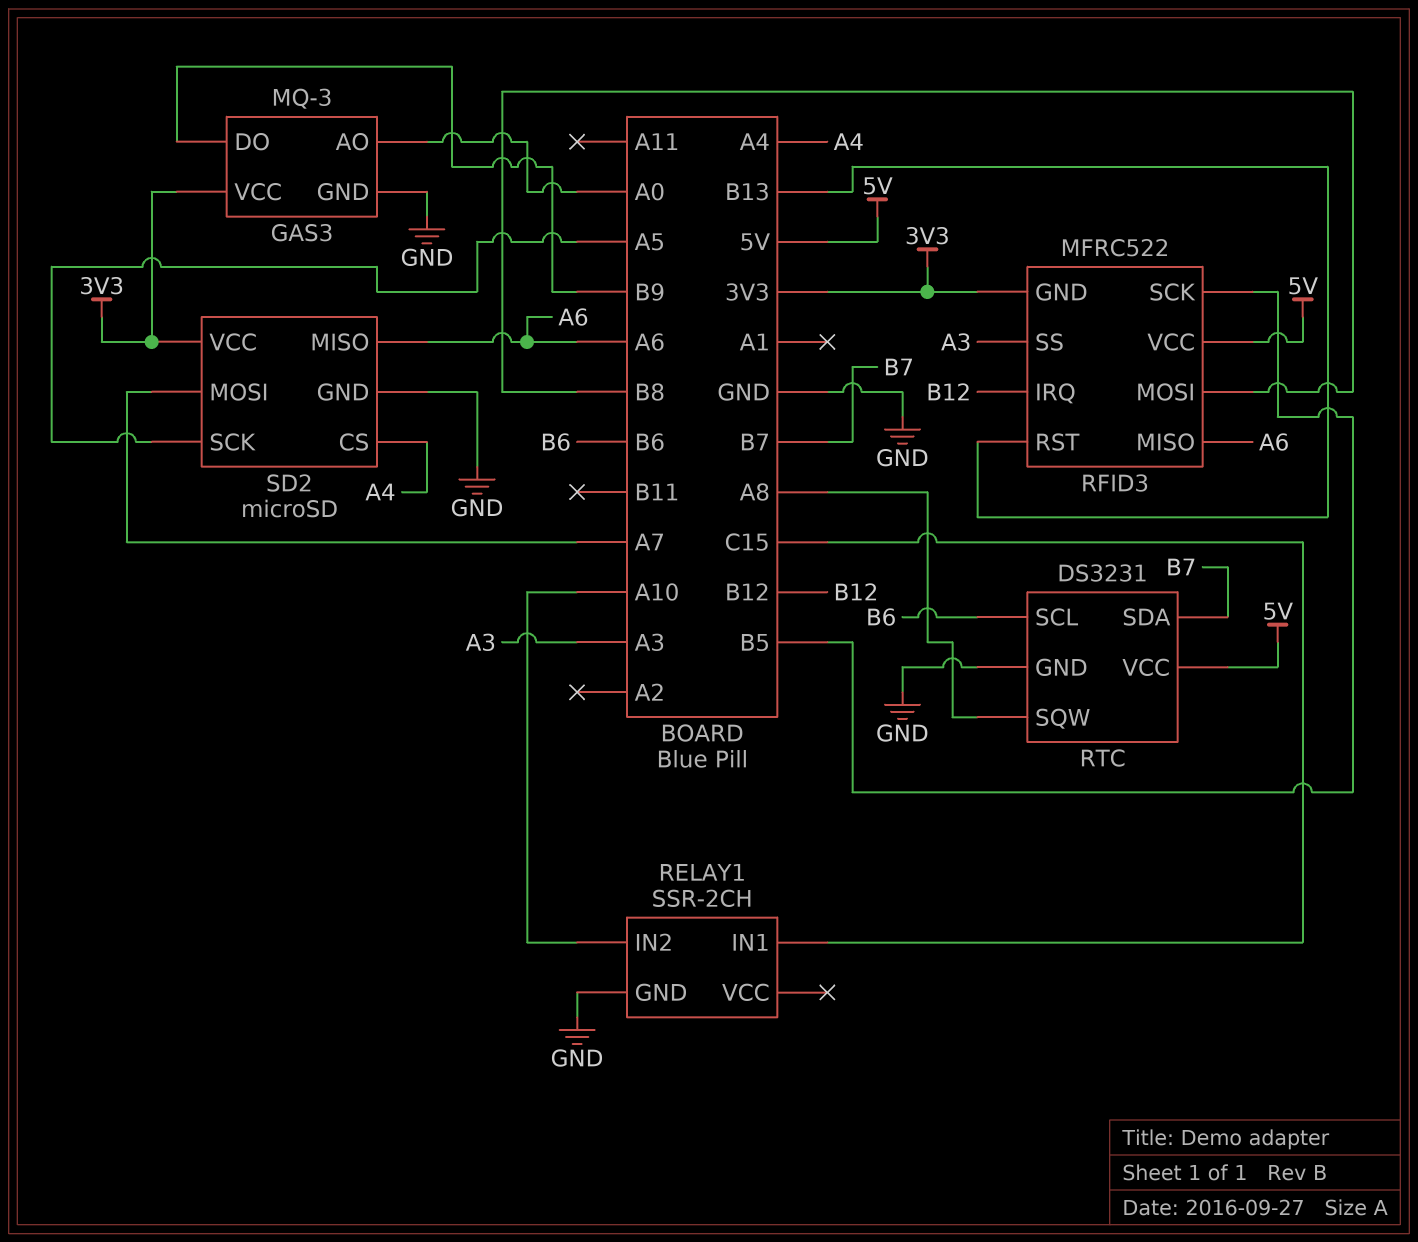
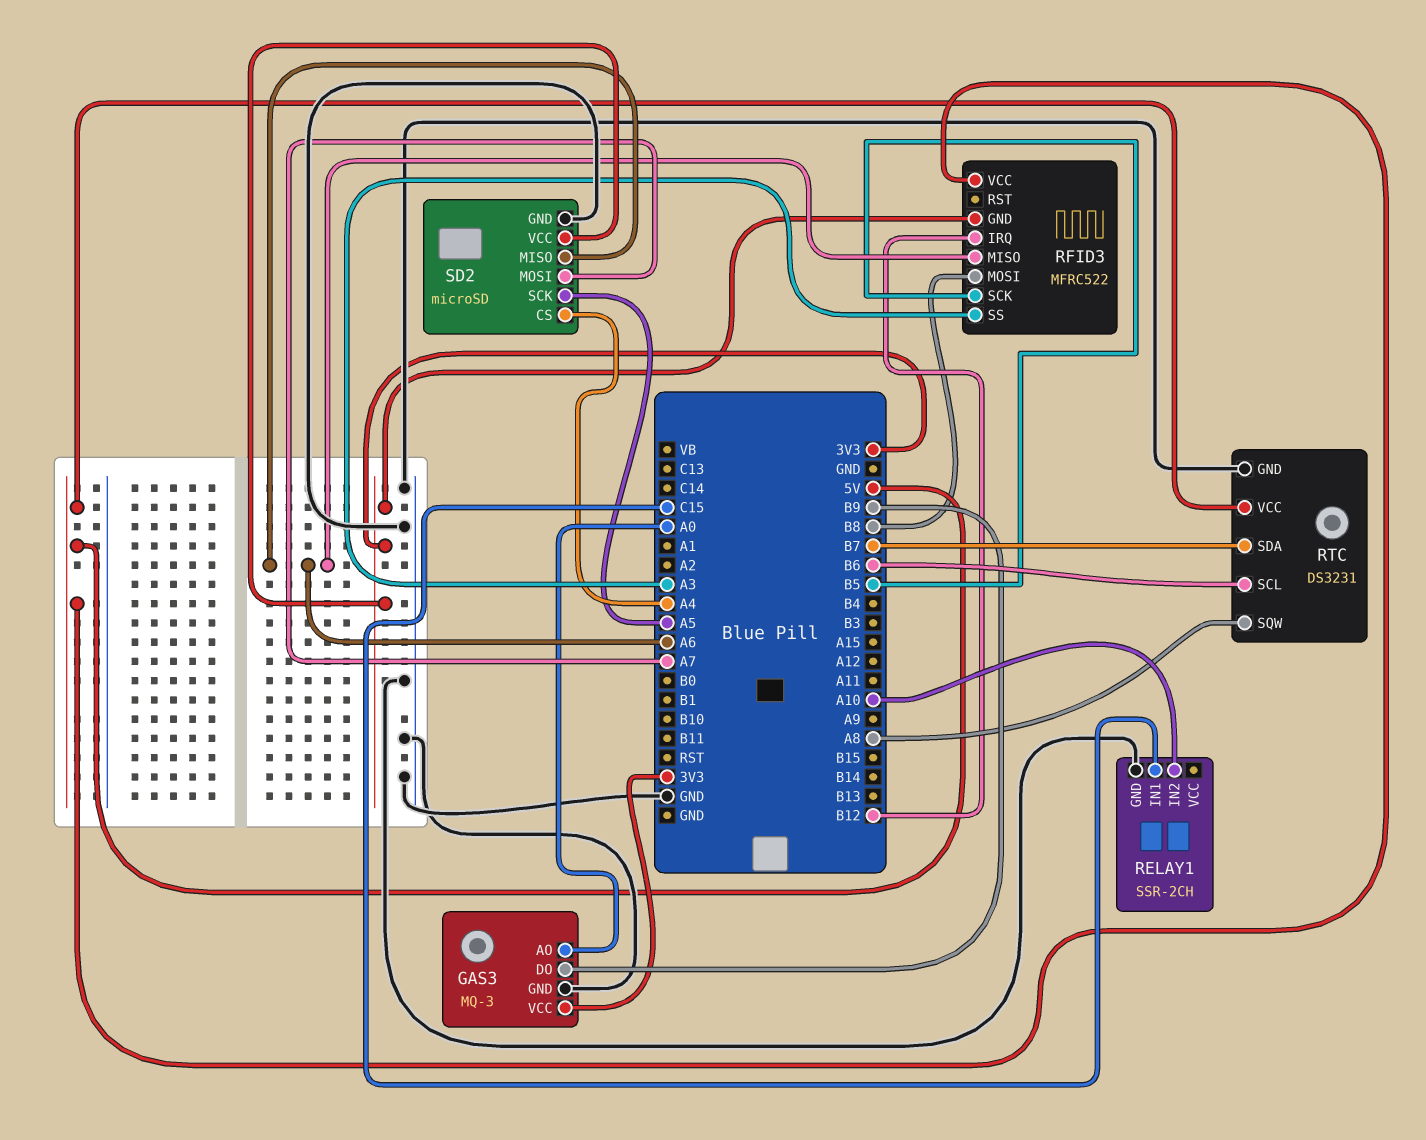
RFID3 pin RST: B13 -> none

